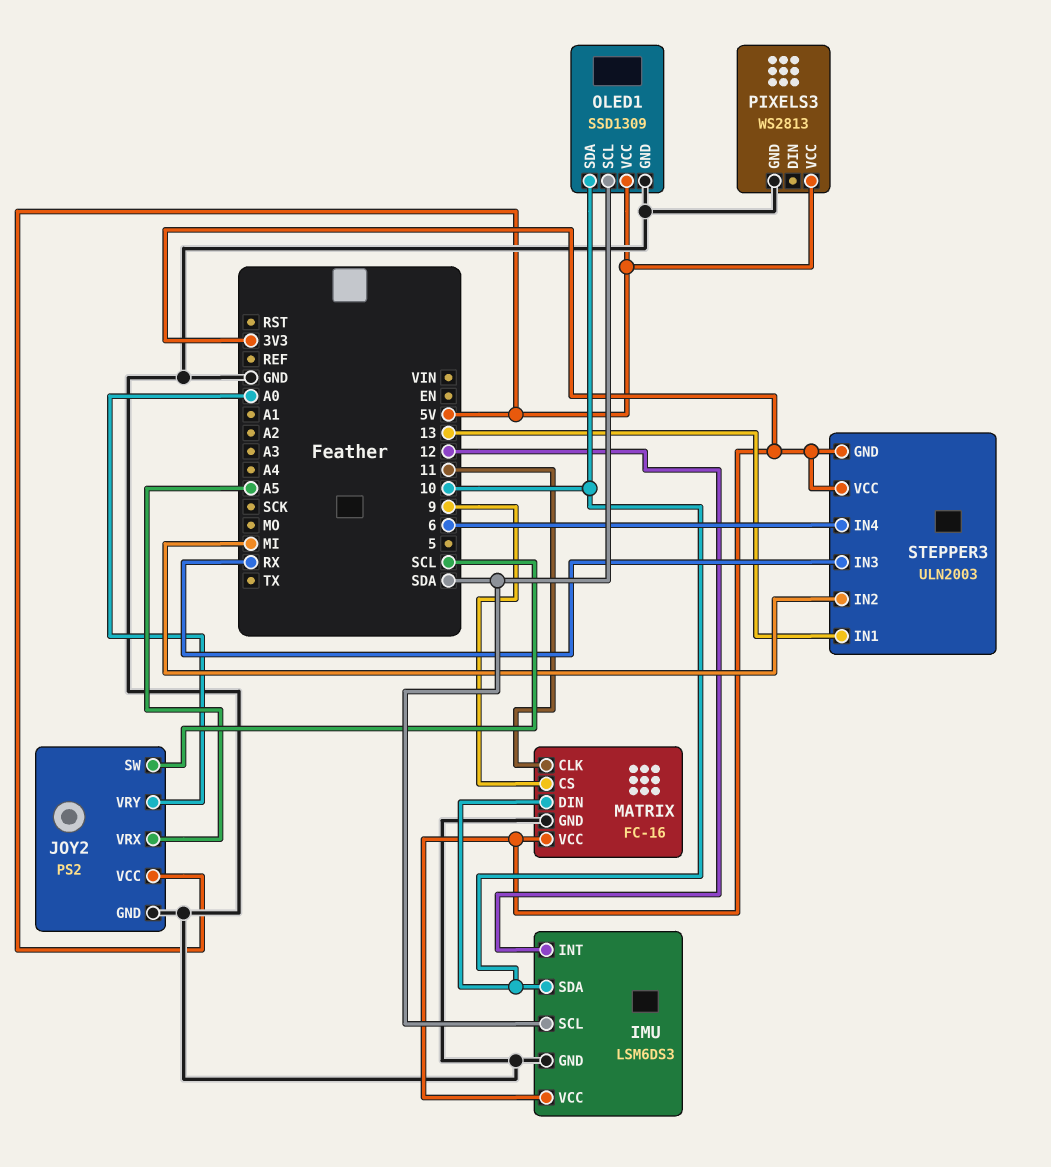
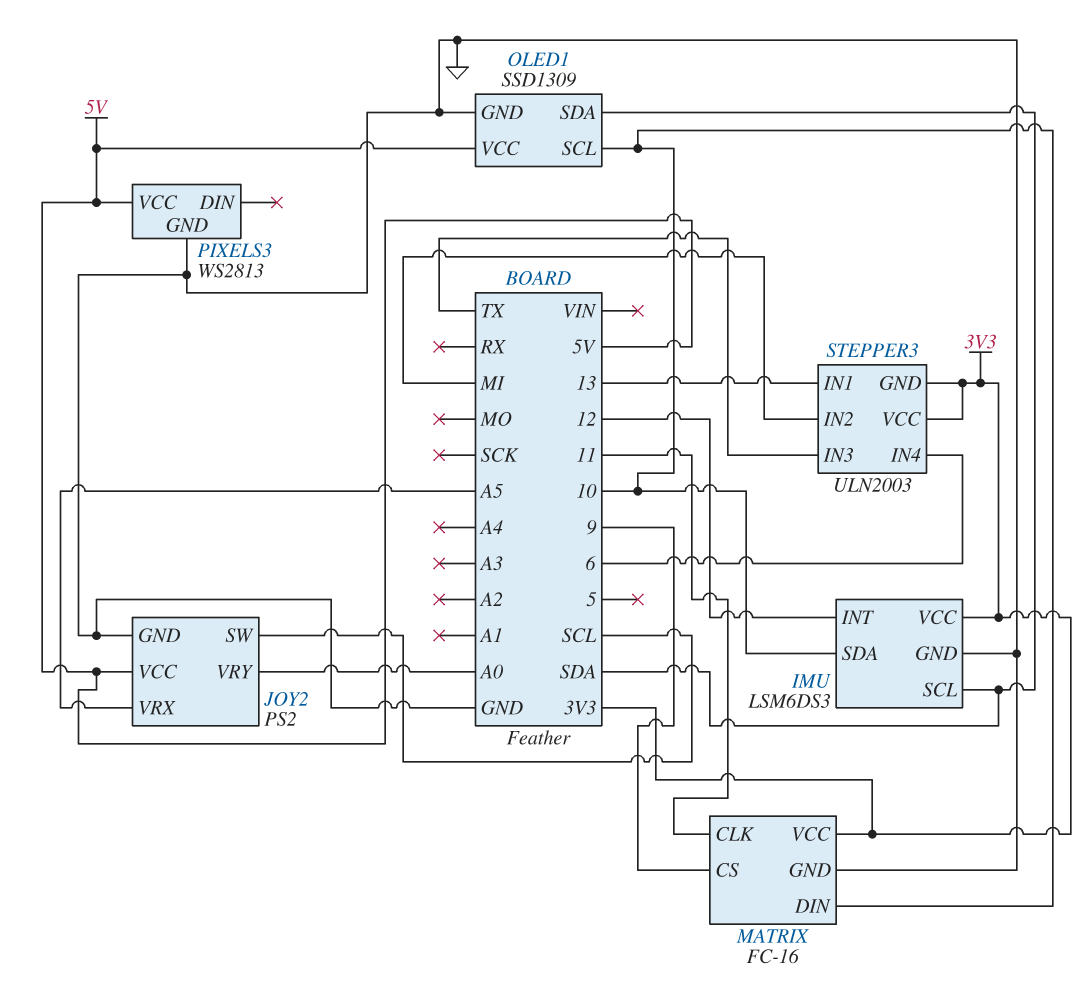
OLED1 pin SCL: SDA -> 10
OLED1 pin SDA: 10 -> SDA
STEPPER3 pin IN3: RX -> TX

